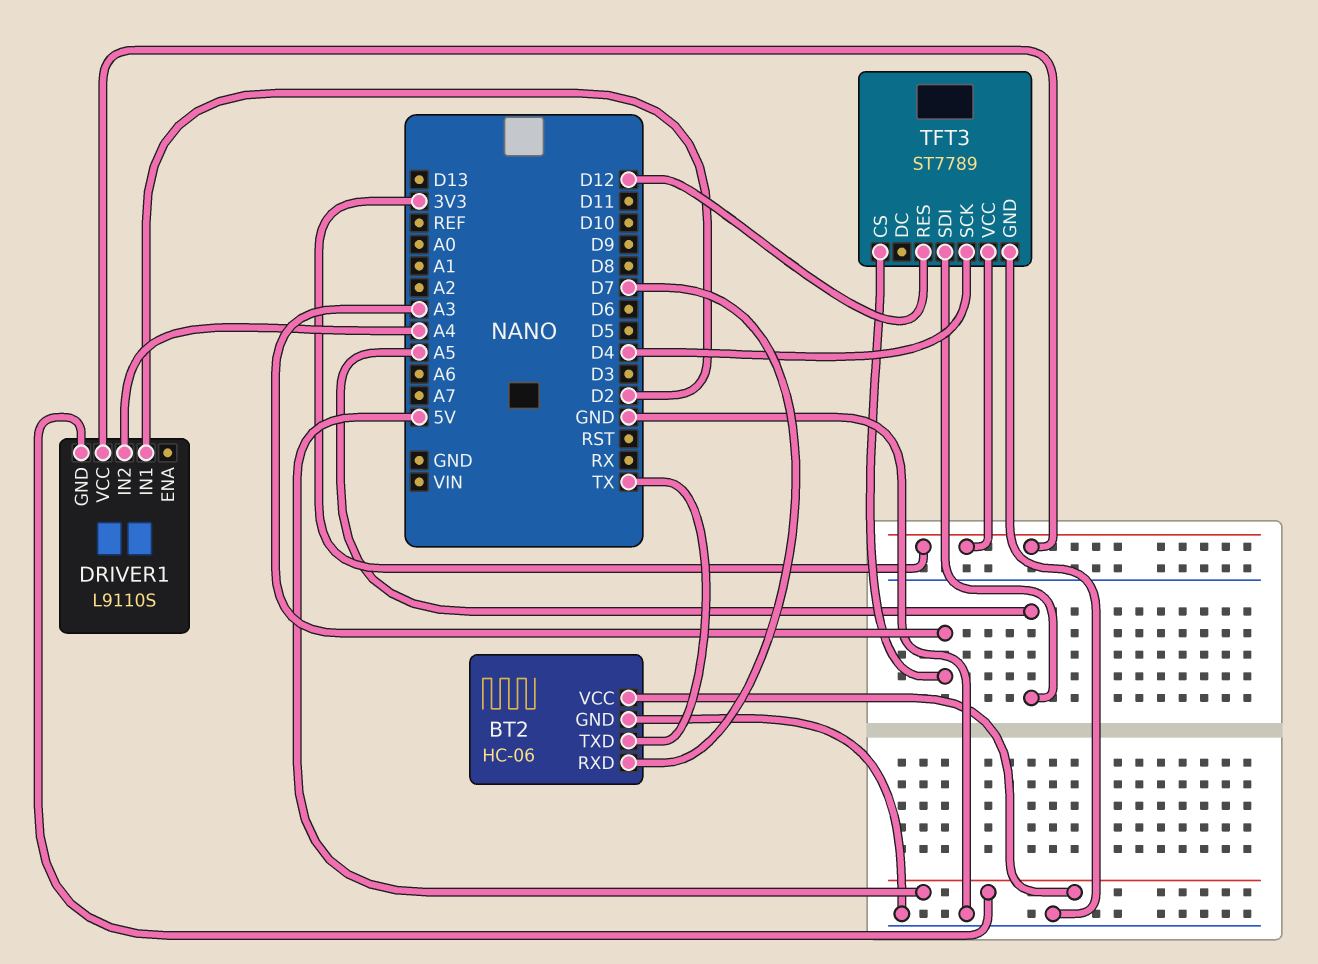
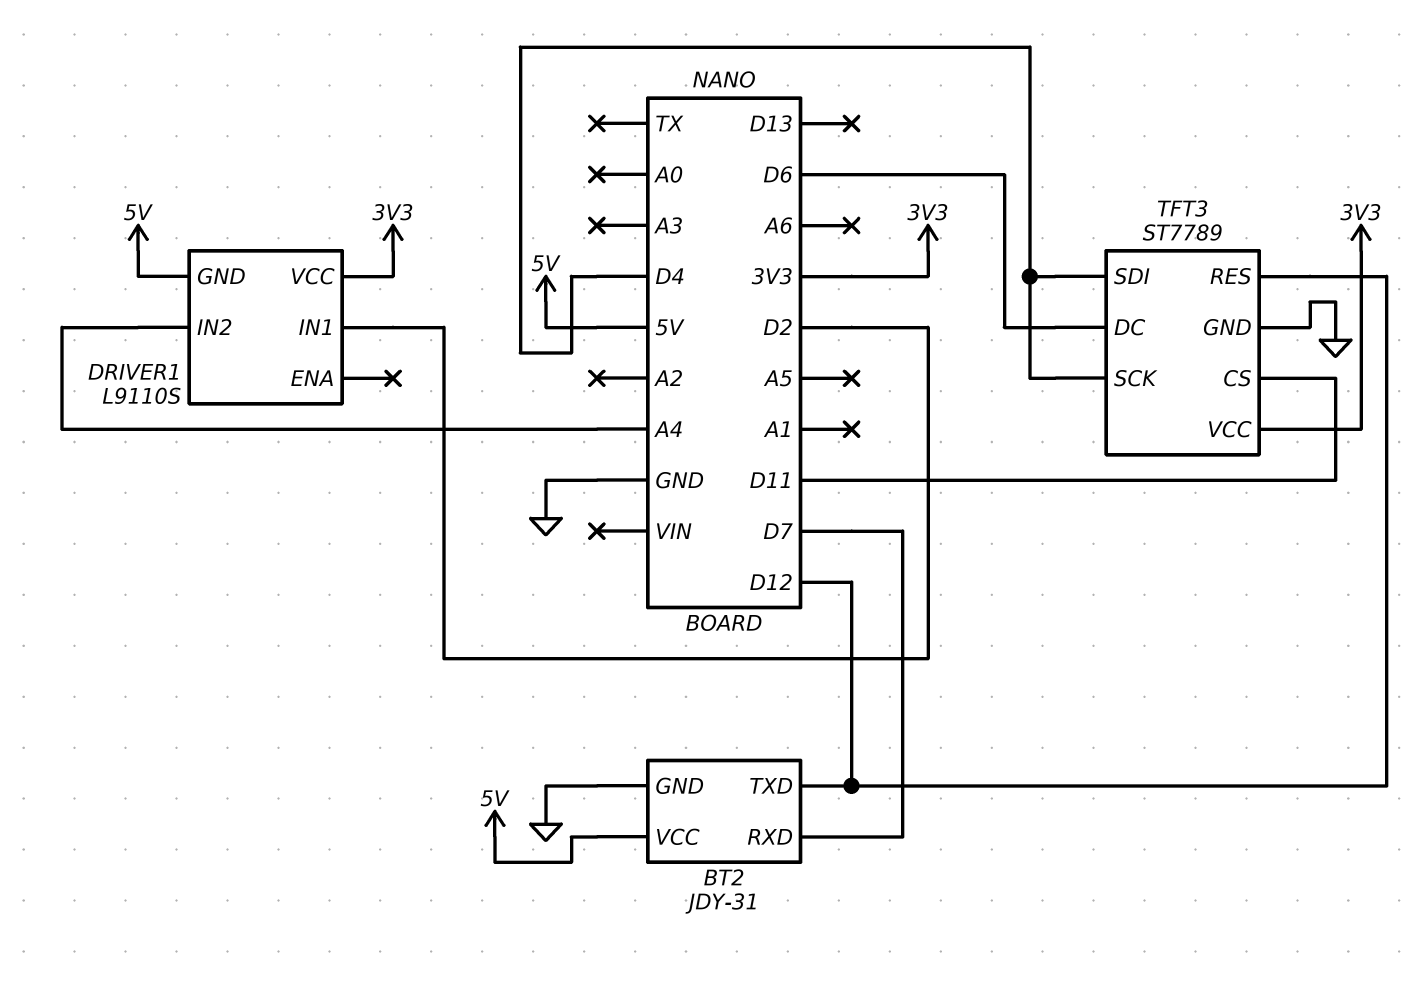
BT2: HC-06 -> JDY-31
BT2 pin TXD: TX -> D12
TFT3 pin CS: A3 -> D11
TFT3 pin DC: none -> D6
TFT3 pin SDI: A5 -> D4

